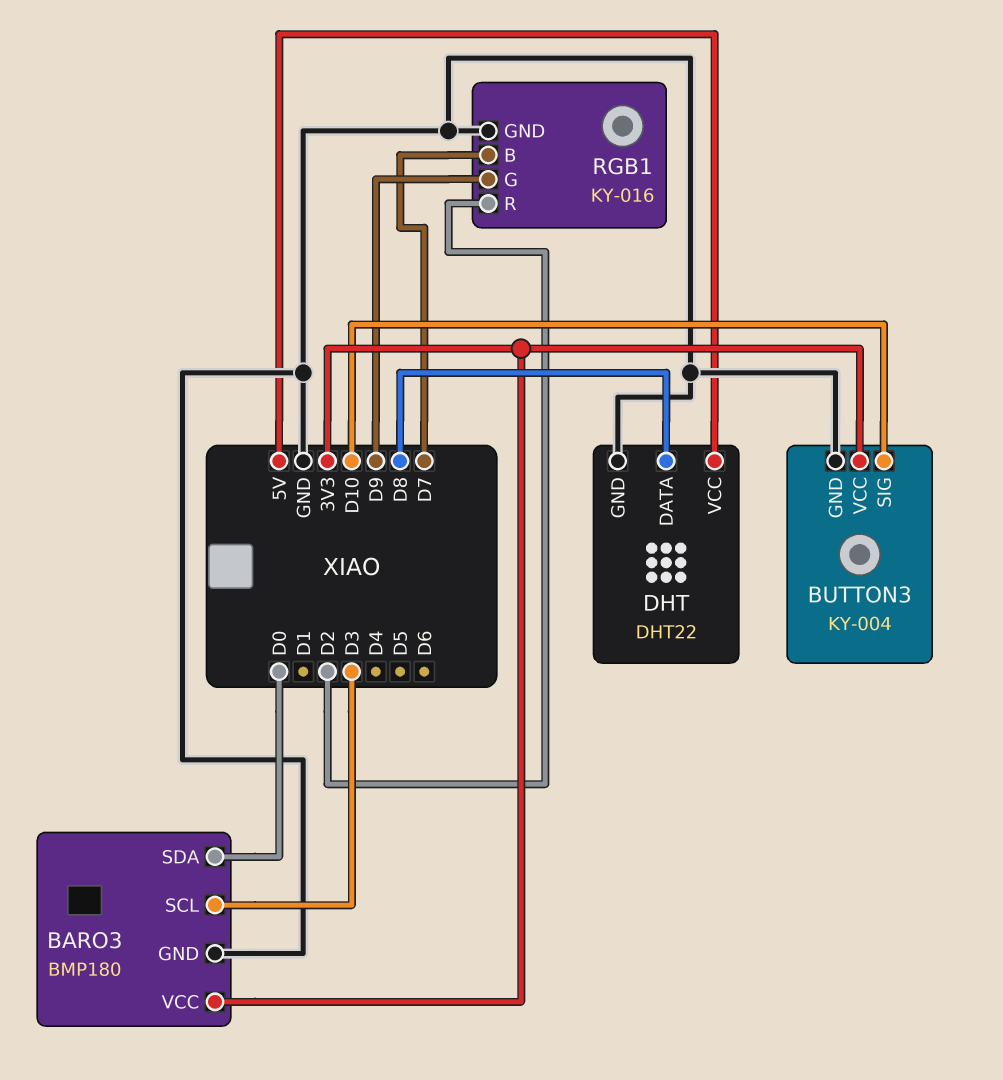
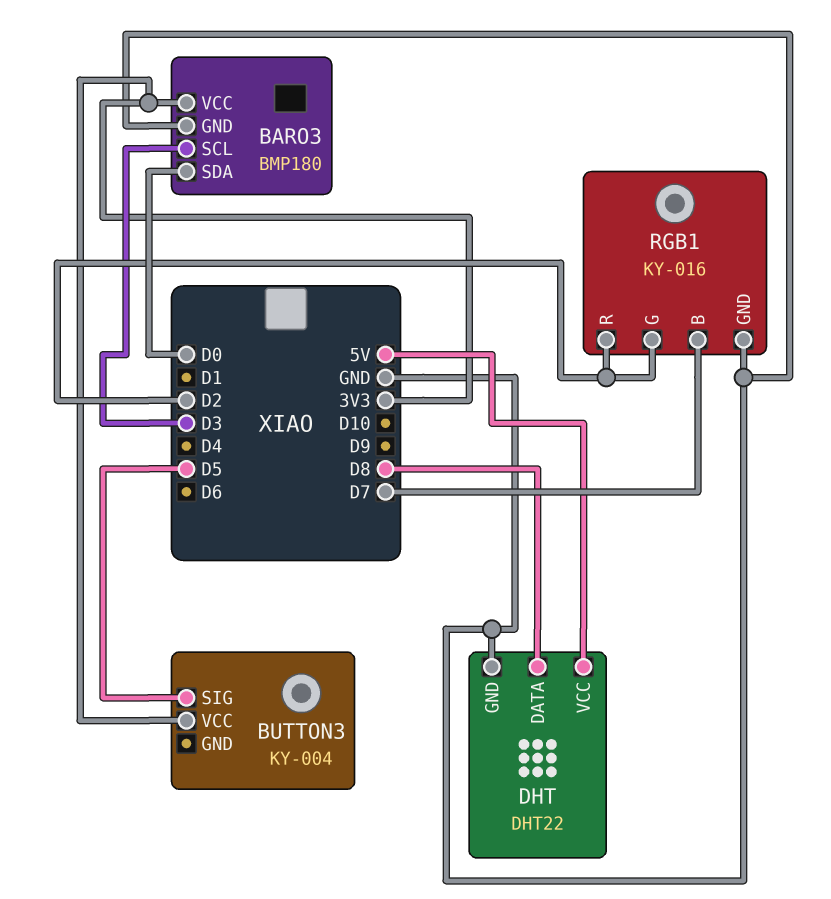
BUTTON3 pin GND: GND -> none
BUTTON3 pin SIG: D10 -> D5
RGB1 pin G: D9 -> D2

